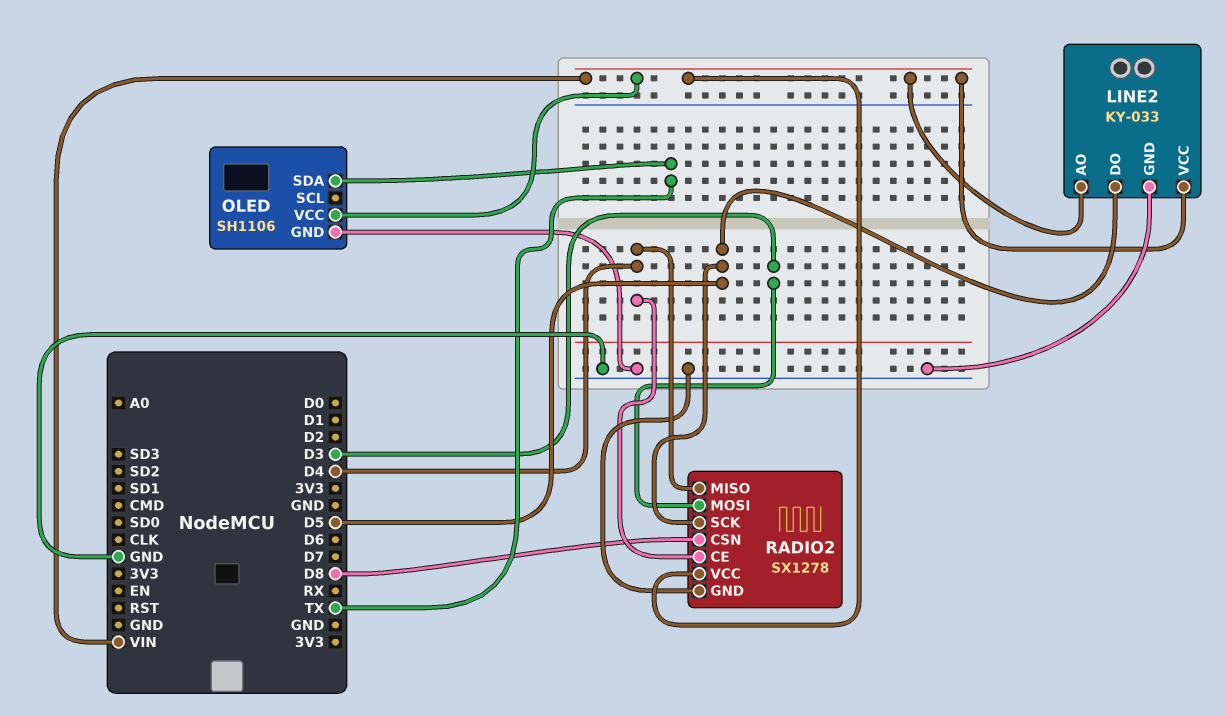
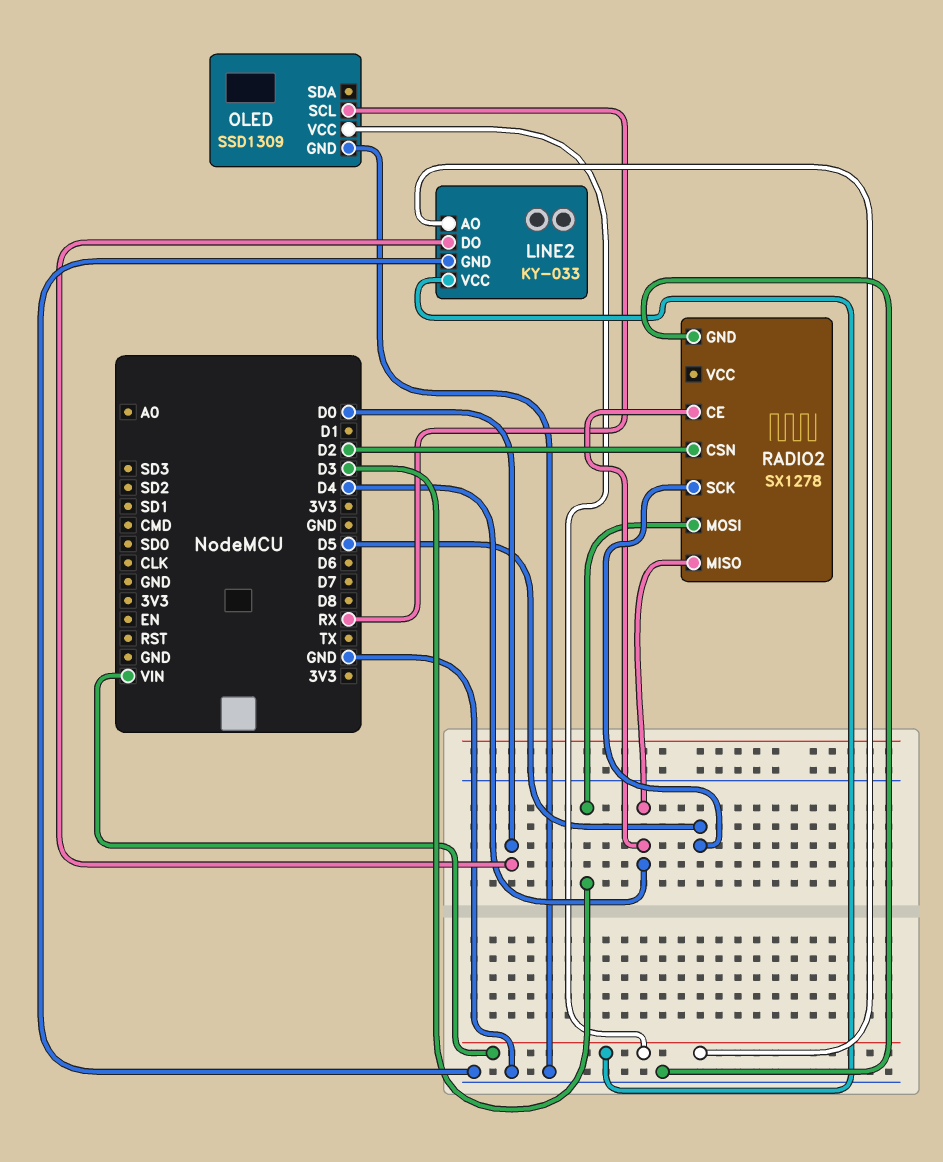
LINE2 pin DO: D5 -> D0
OLED: SH1106 -> SSD1309
OLED pin SCL: none -> RX
OLED pin SDA: TX -> none
RADIO2 pin CSN: D8 -> D2
RADIO2 pin VCC: VIN -> none

